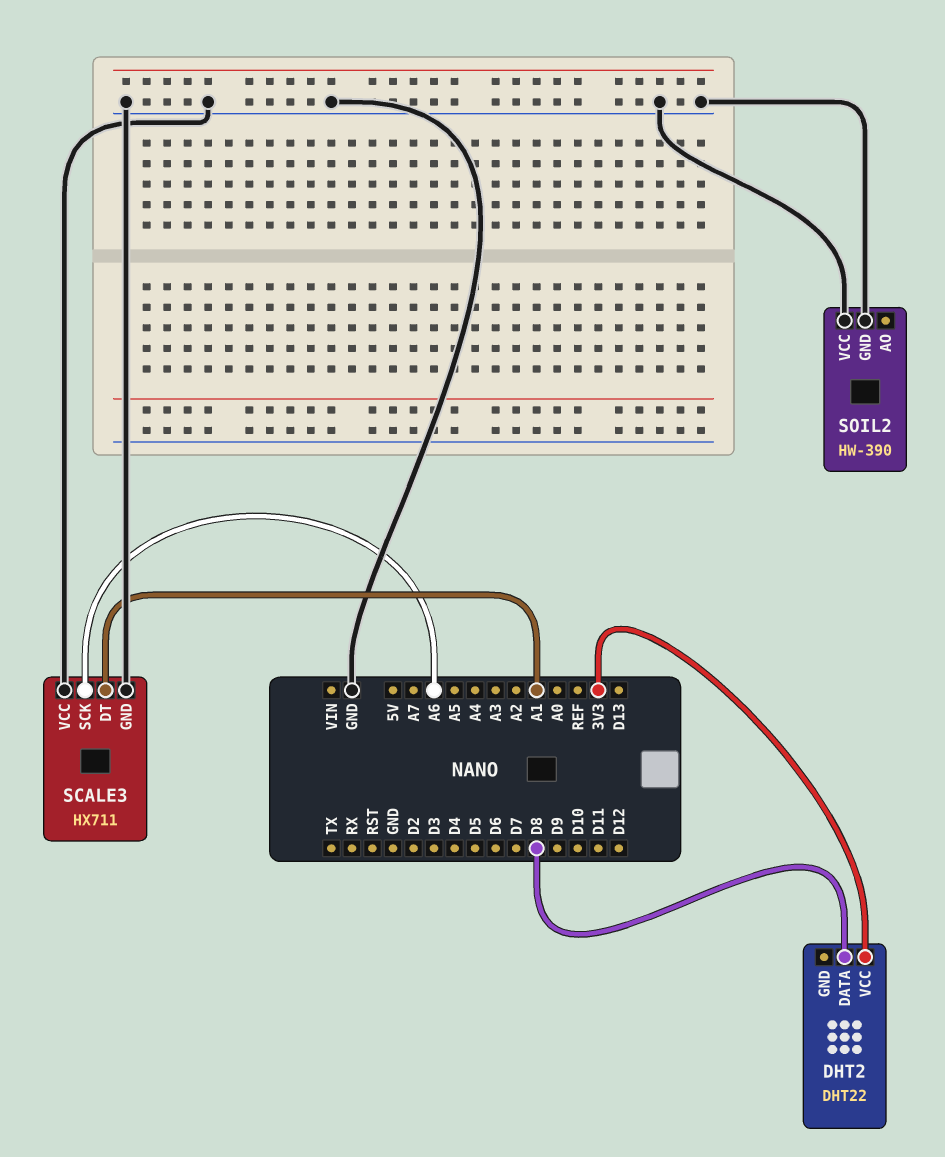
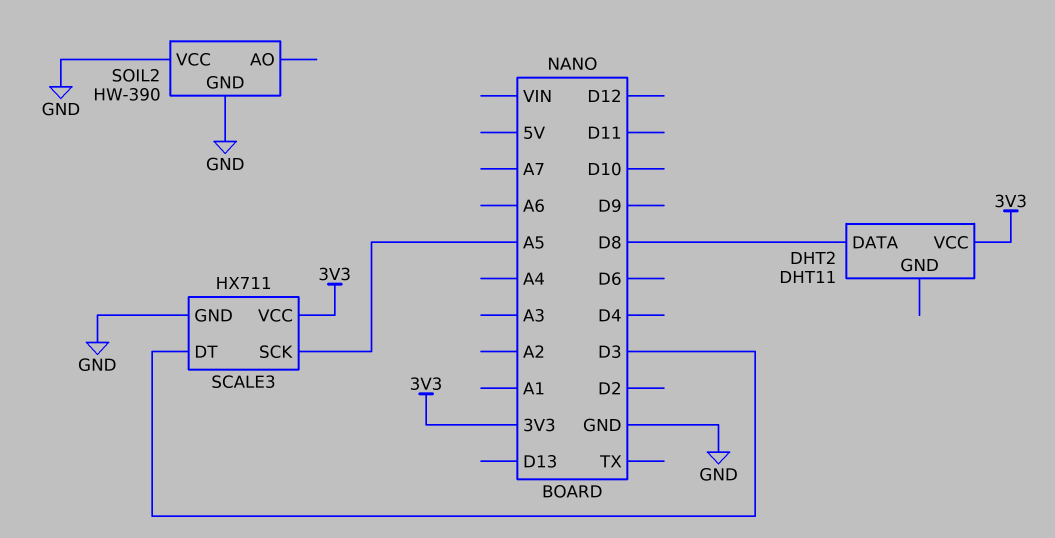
DHT2: DHT22 -> DHT11
SCALE3 pin DT: A1 -> D3
SCALE3 pin SCK: A6 -> A5
SCALE3 pin VCC: GND -> 3V3

